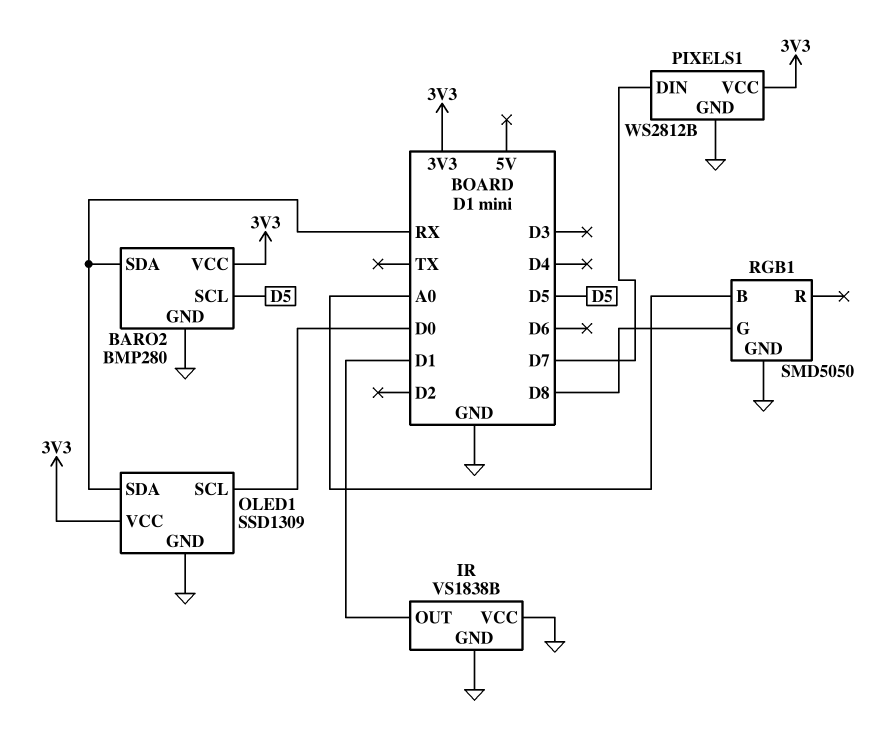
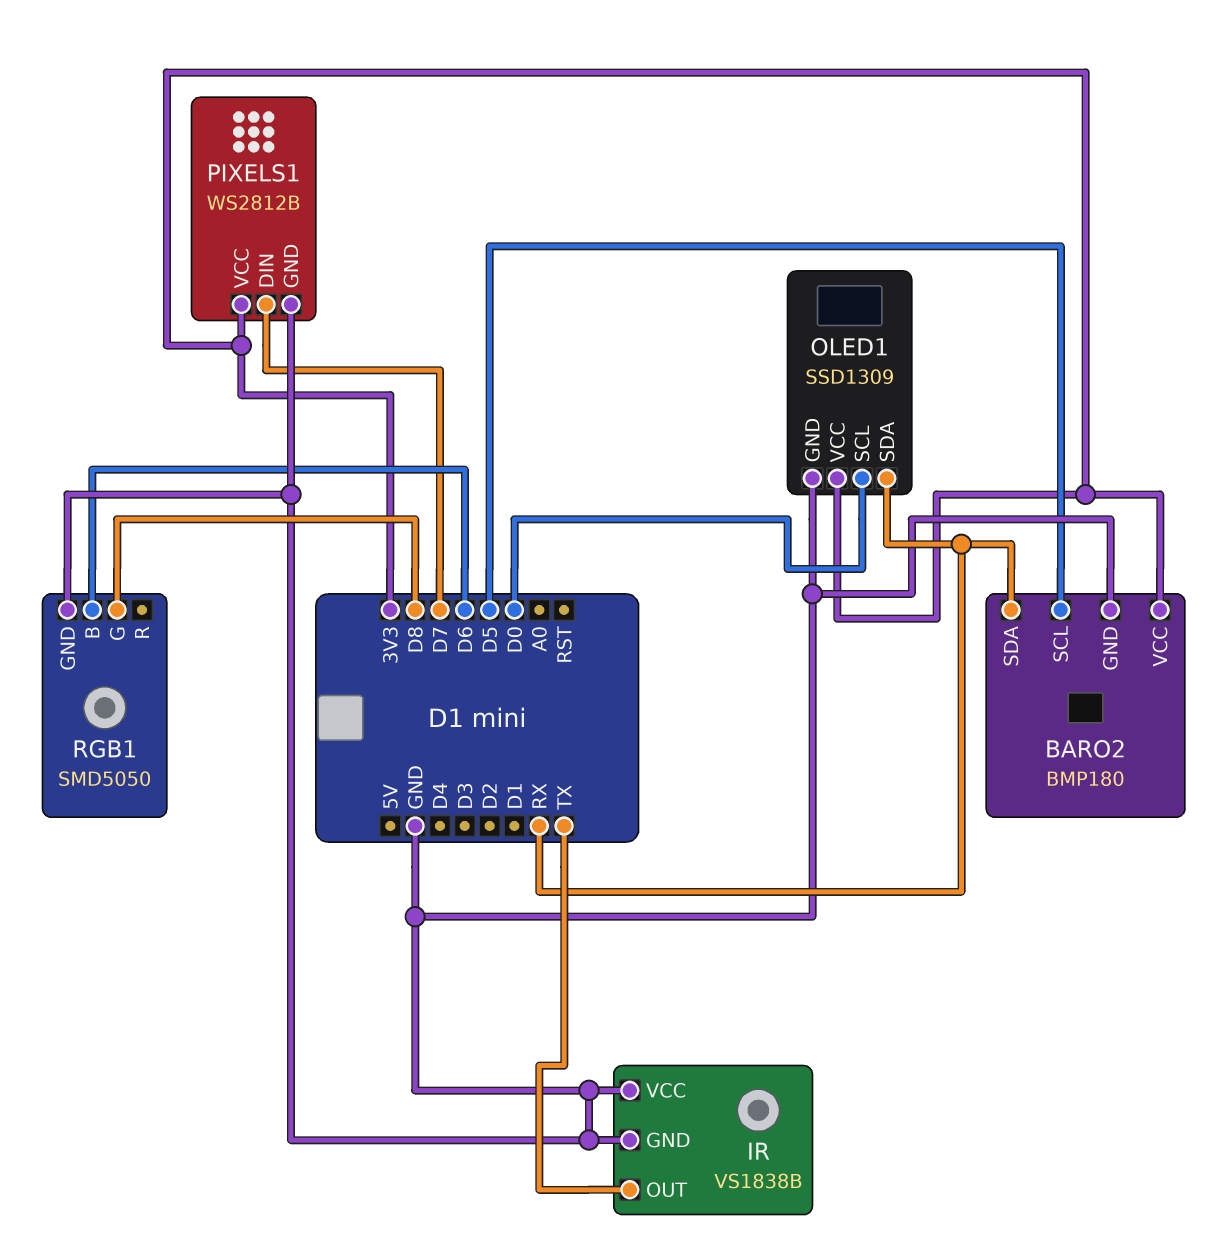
BARO2: BMP280 -> BMP180
IR pin OUT: D1 -> TX
RGB1 pin B: A0 -> D6

